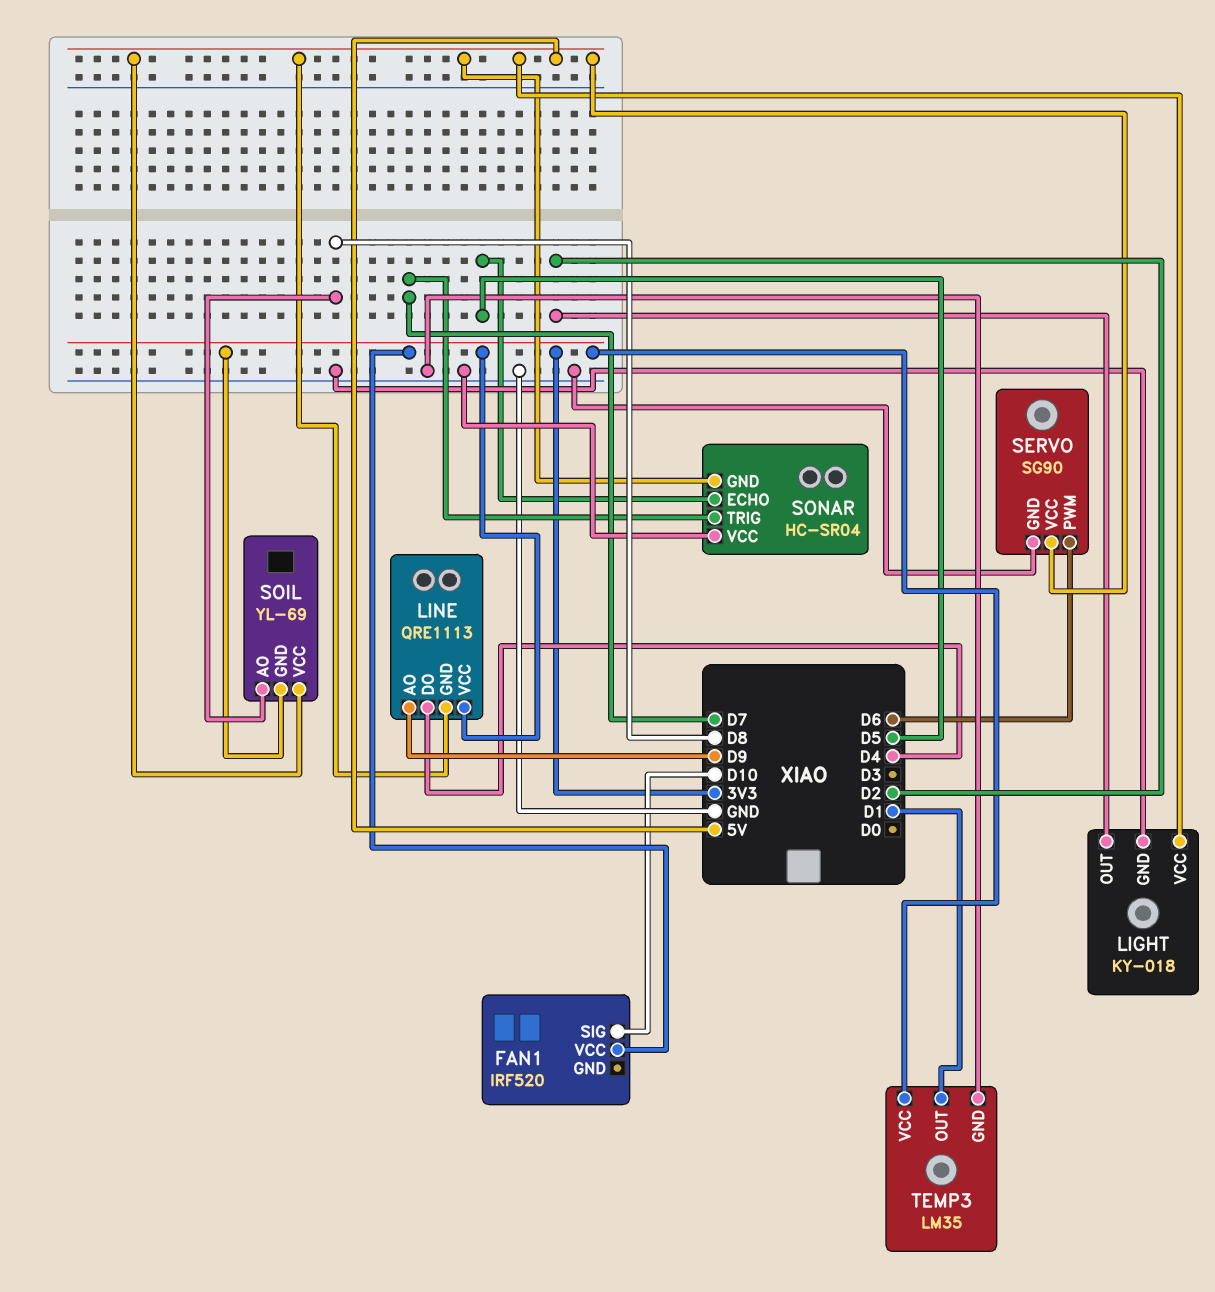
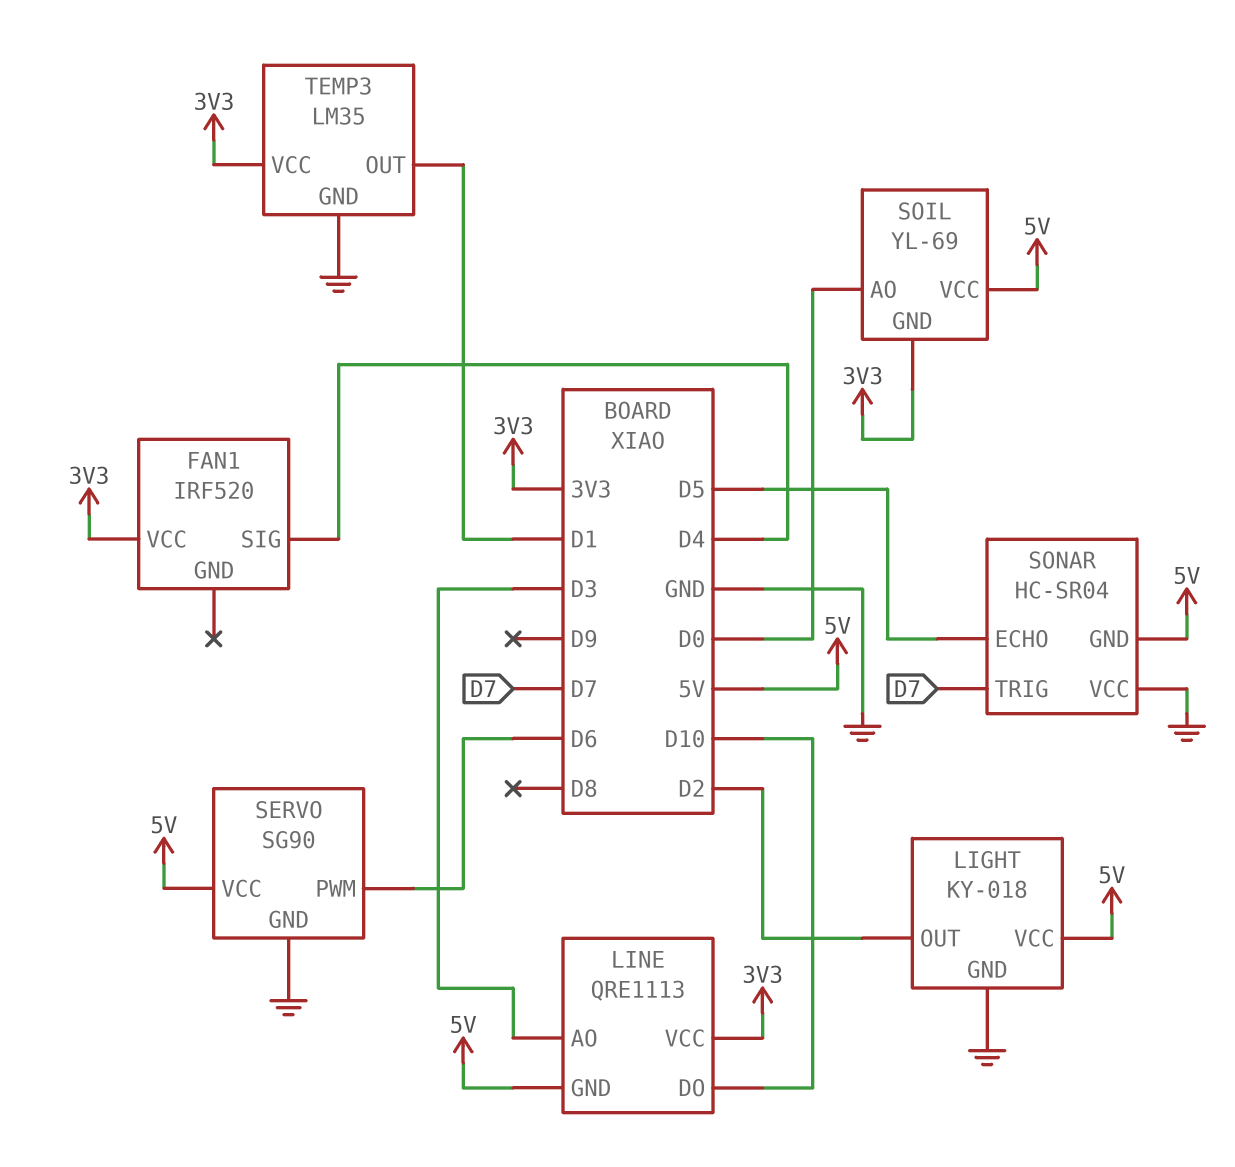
FAN1 pin SIG: D10 -> D4
LINE pin AO: D9 -> D3
LINE pin DO: D4 -> D10
SOIL pin AO: D8 -> D0

